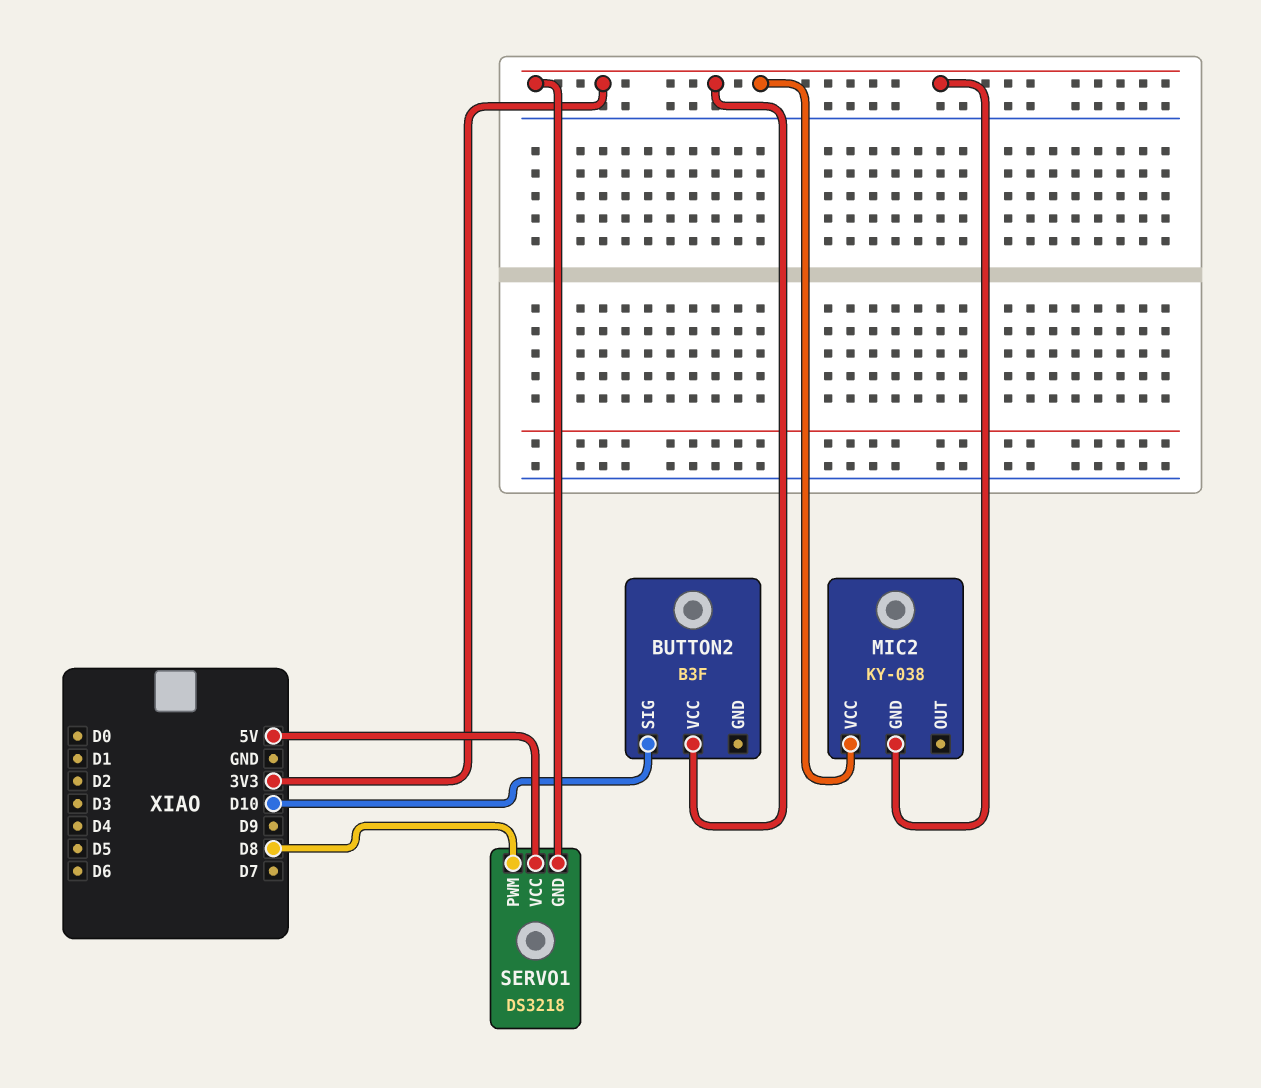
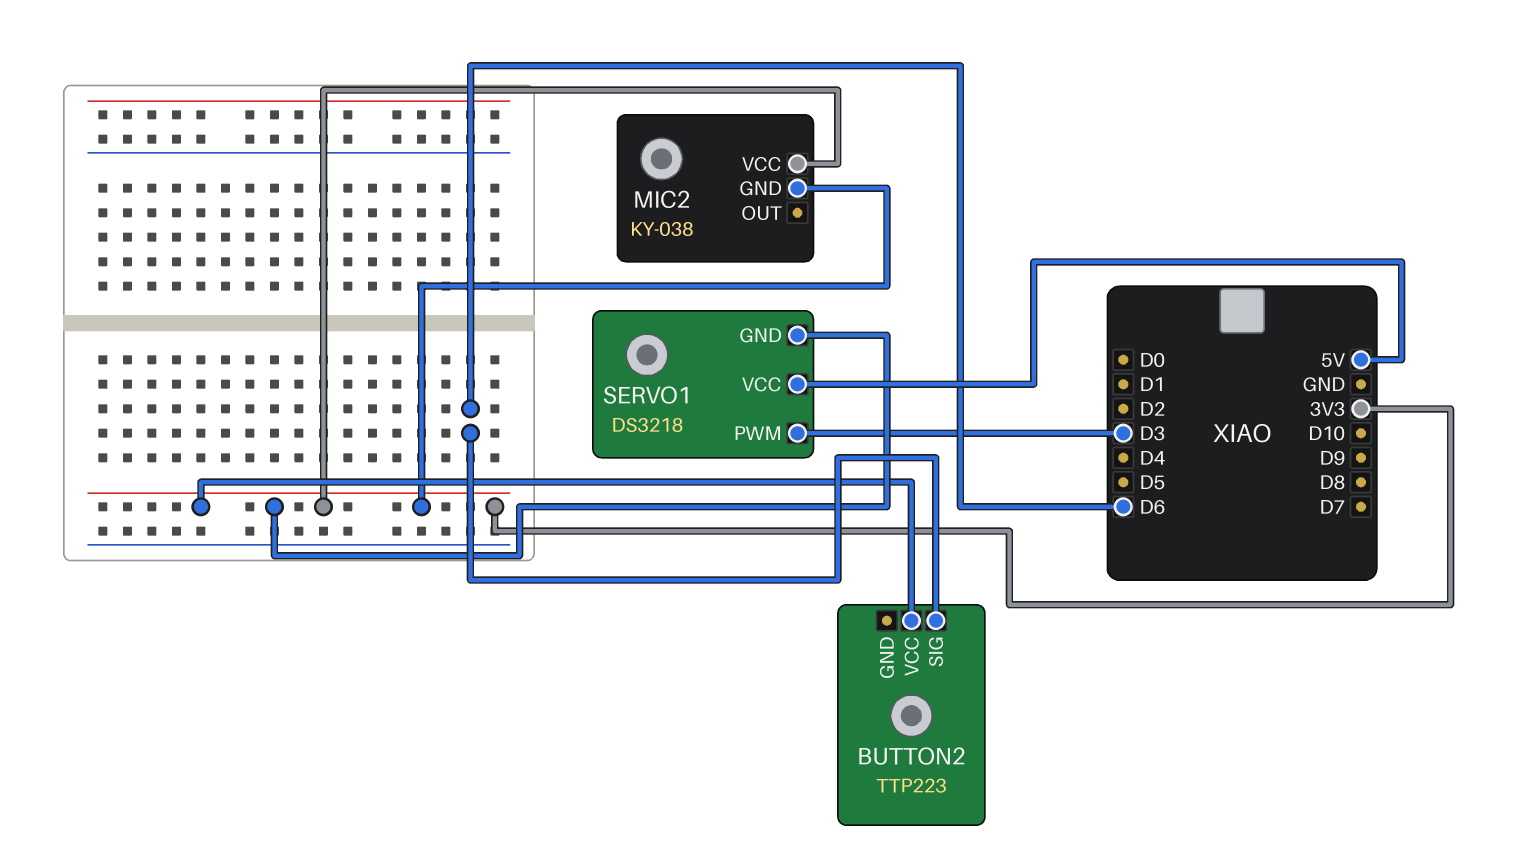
BUTTON2: B3F -> TTP223
BUTTON2 pin SIG: D10 -> D6
SERVO1 pin PWM: D8 -> D3

